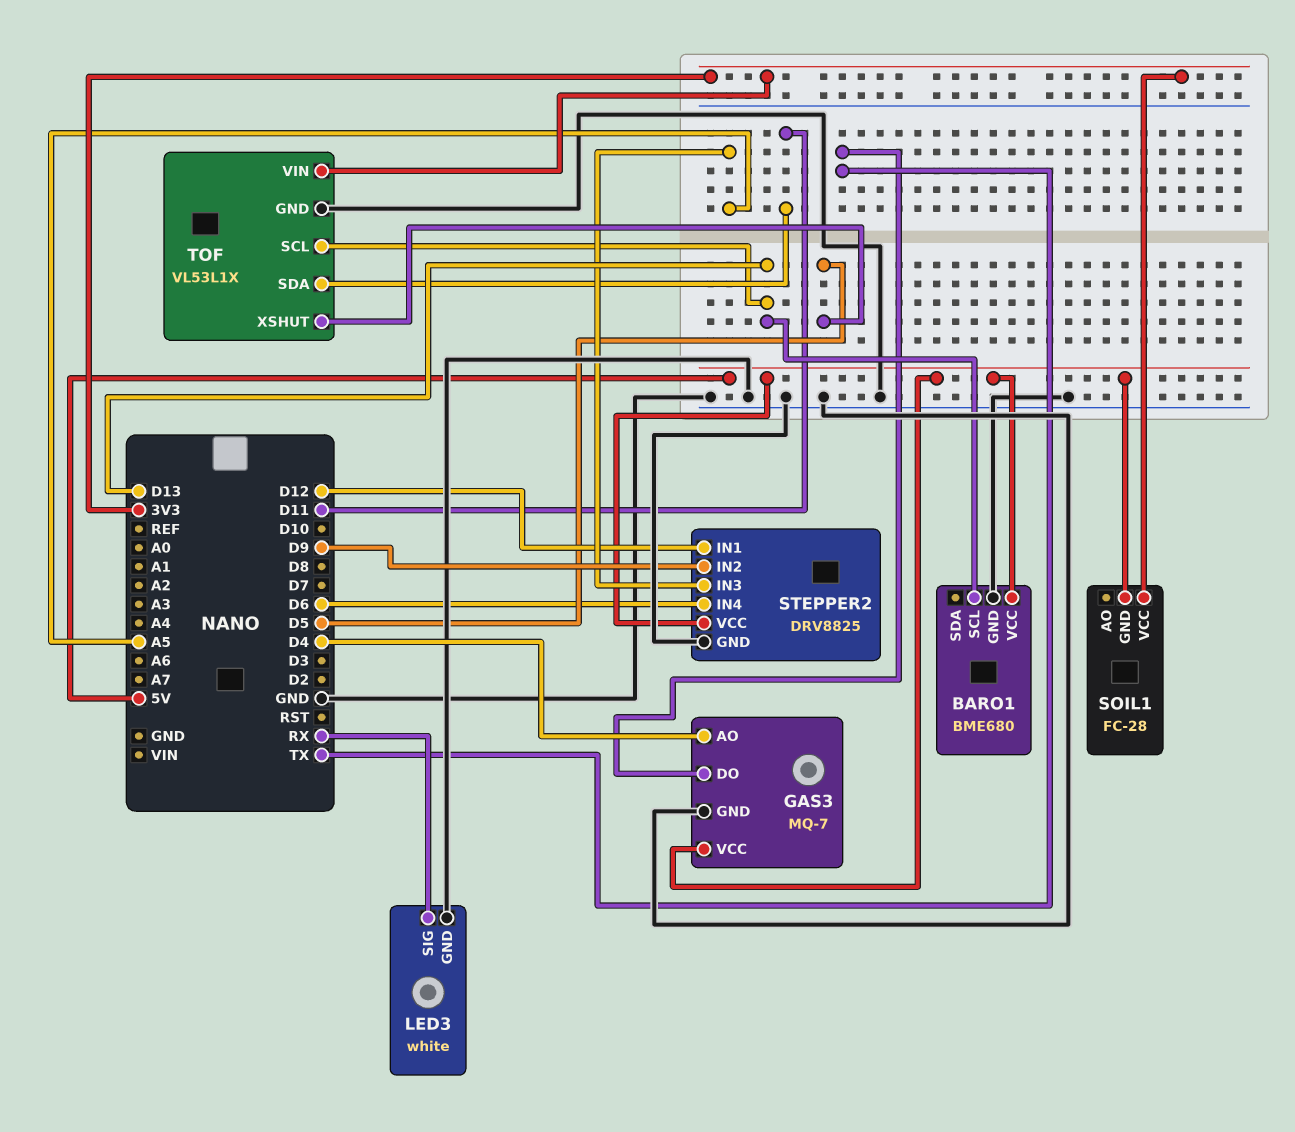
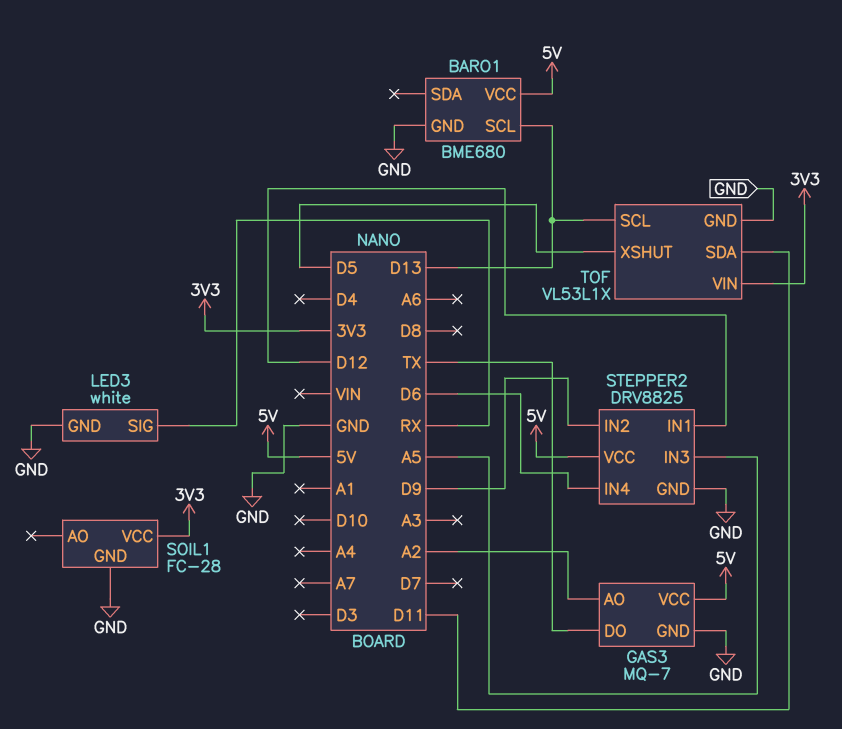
GAS3 pin AO: D4 -> A2
SOIL1 pin GND: 5V -> GND

